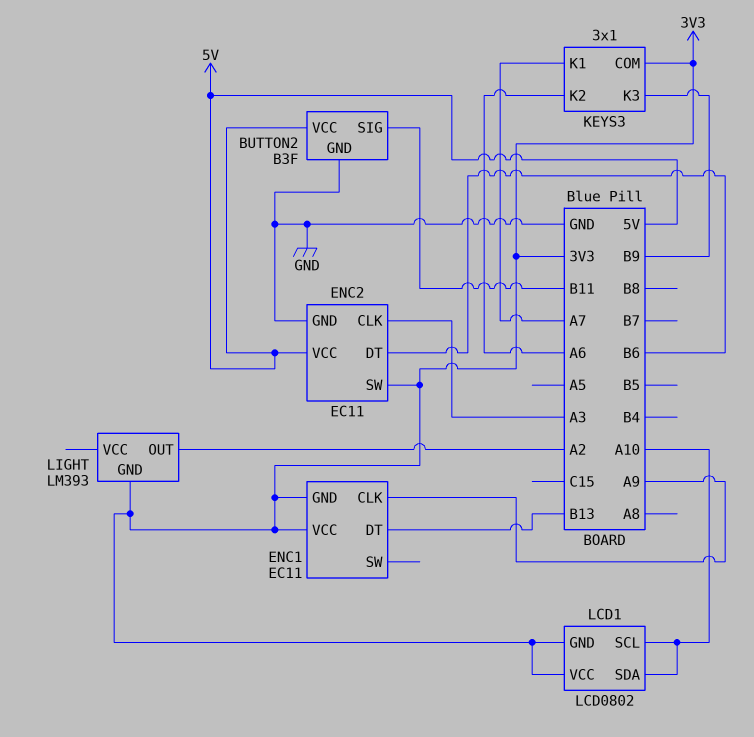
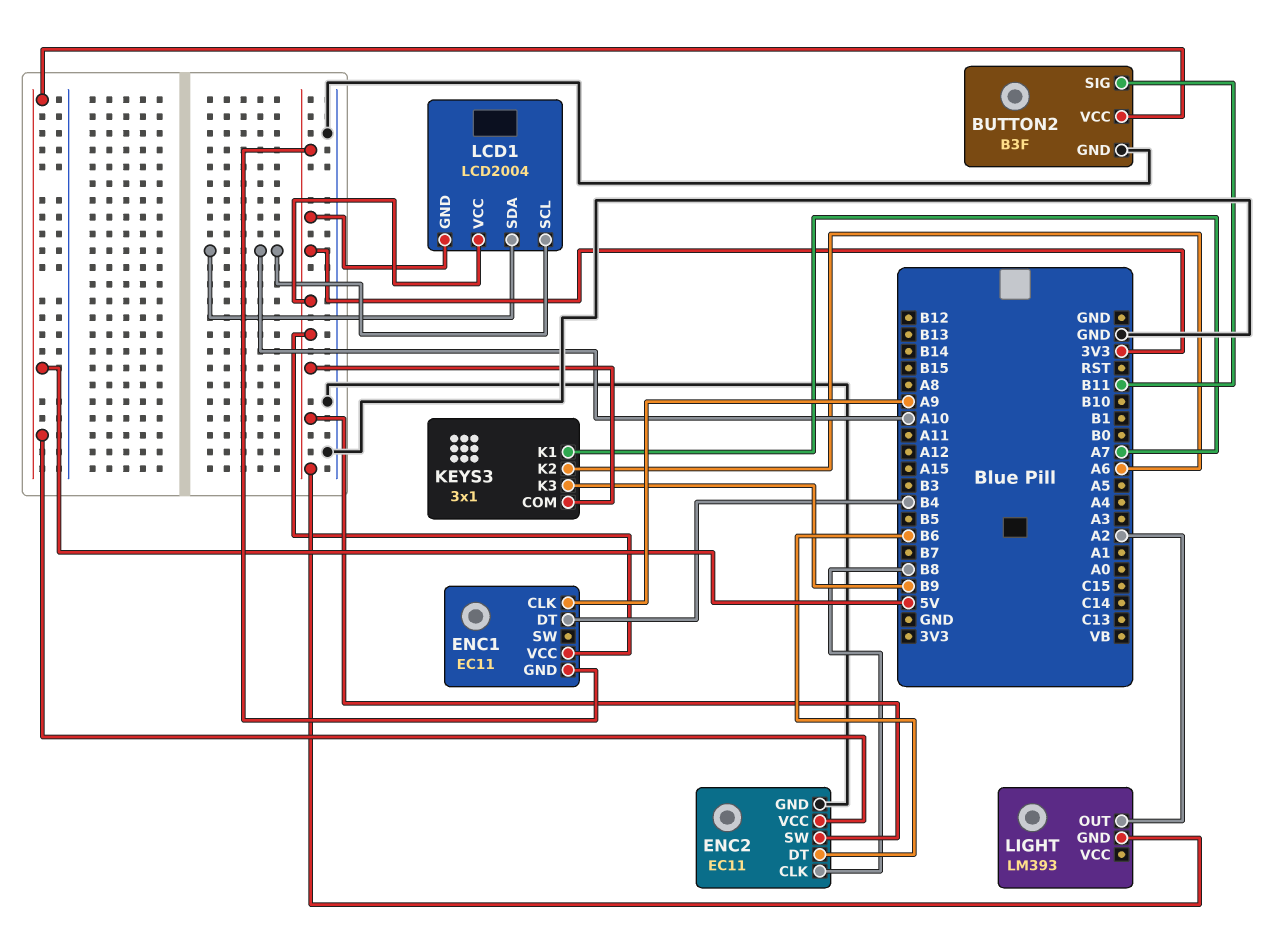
ENC1 pin DT: B13 -> B4
ENC2 pin CLK: A3 -> B8
LCD1: LCD0802 -> LCD2004

